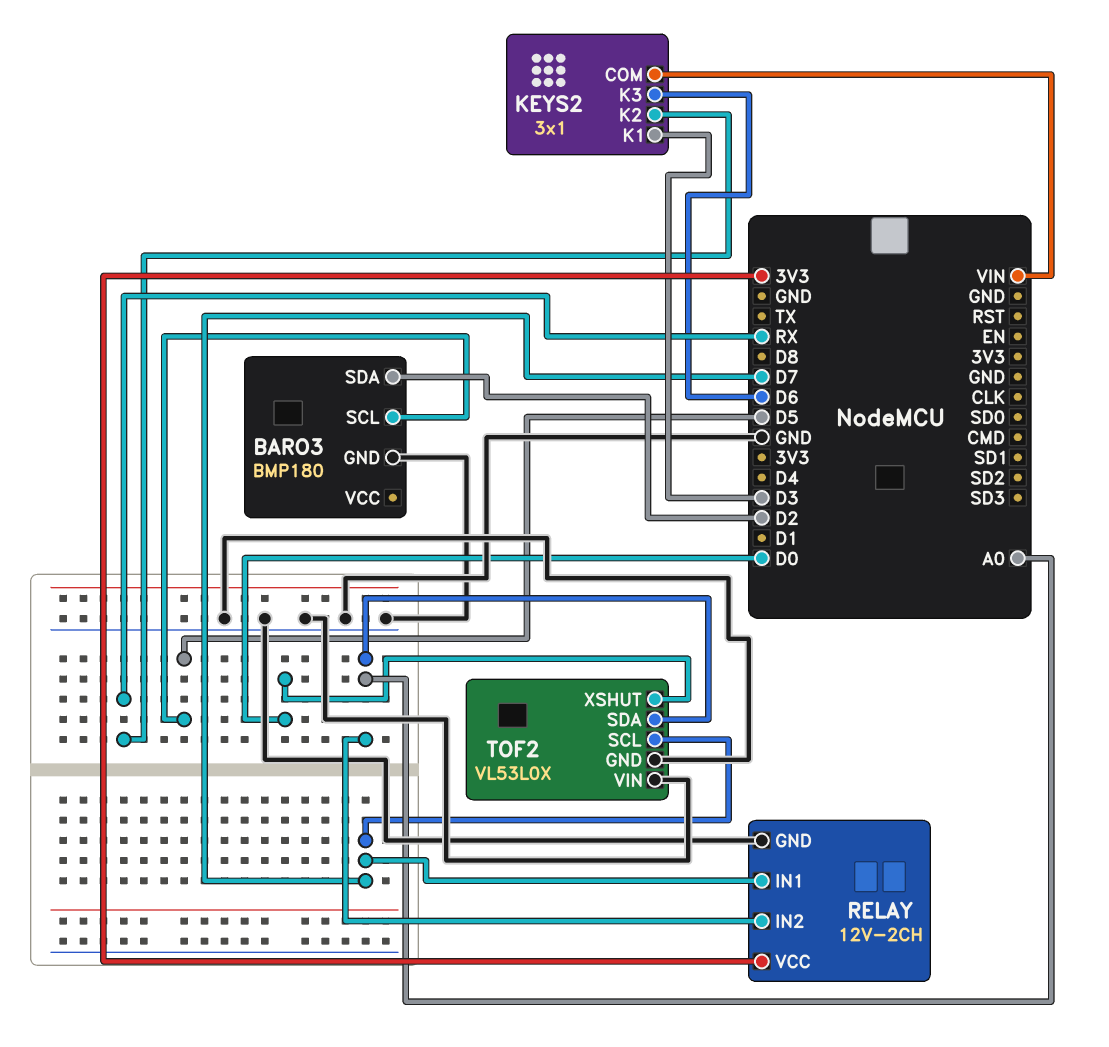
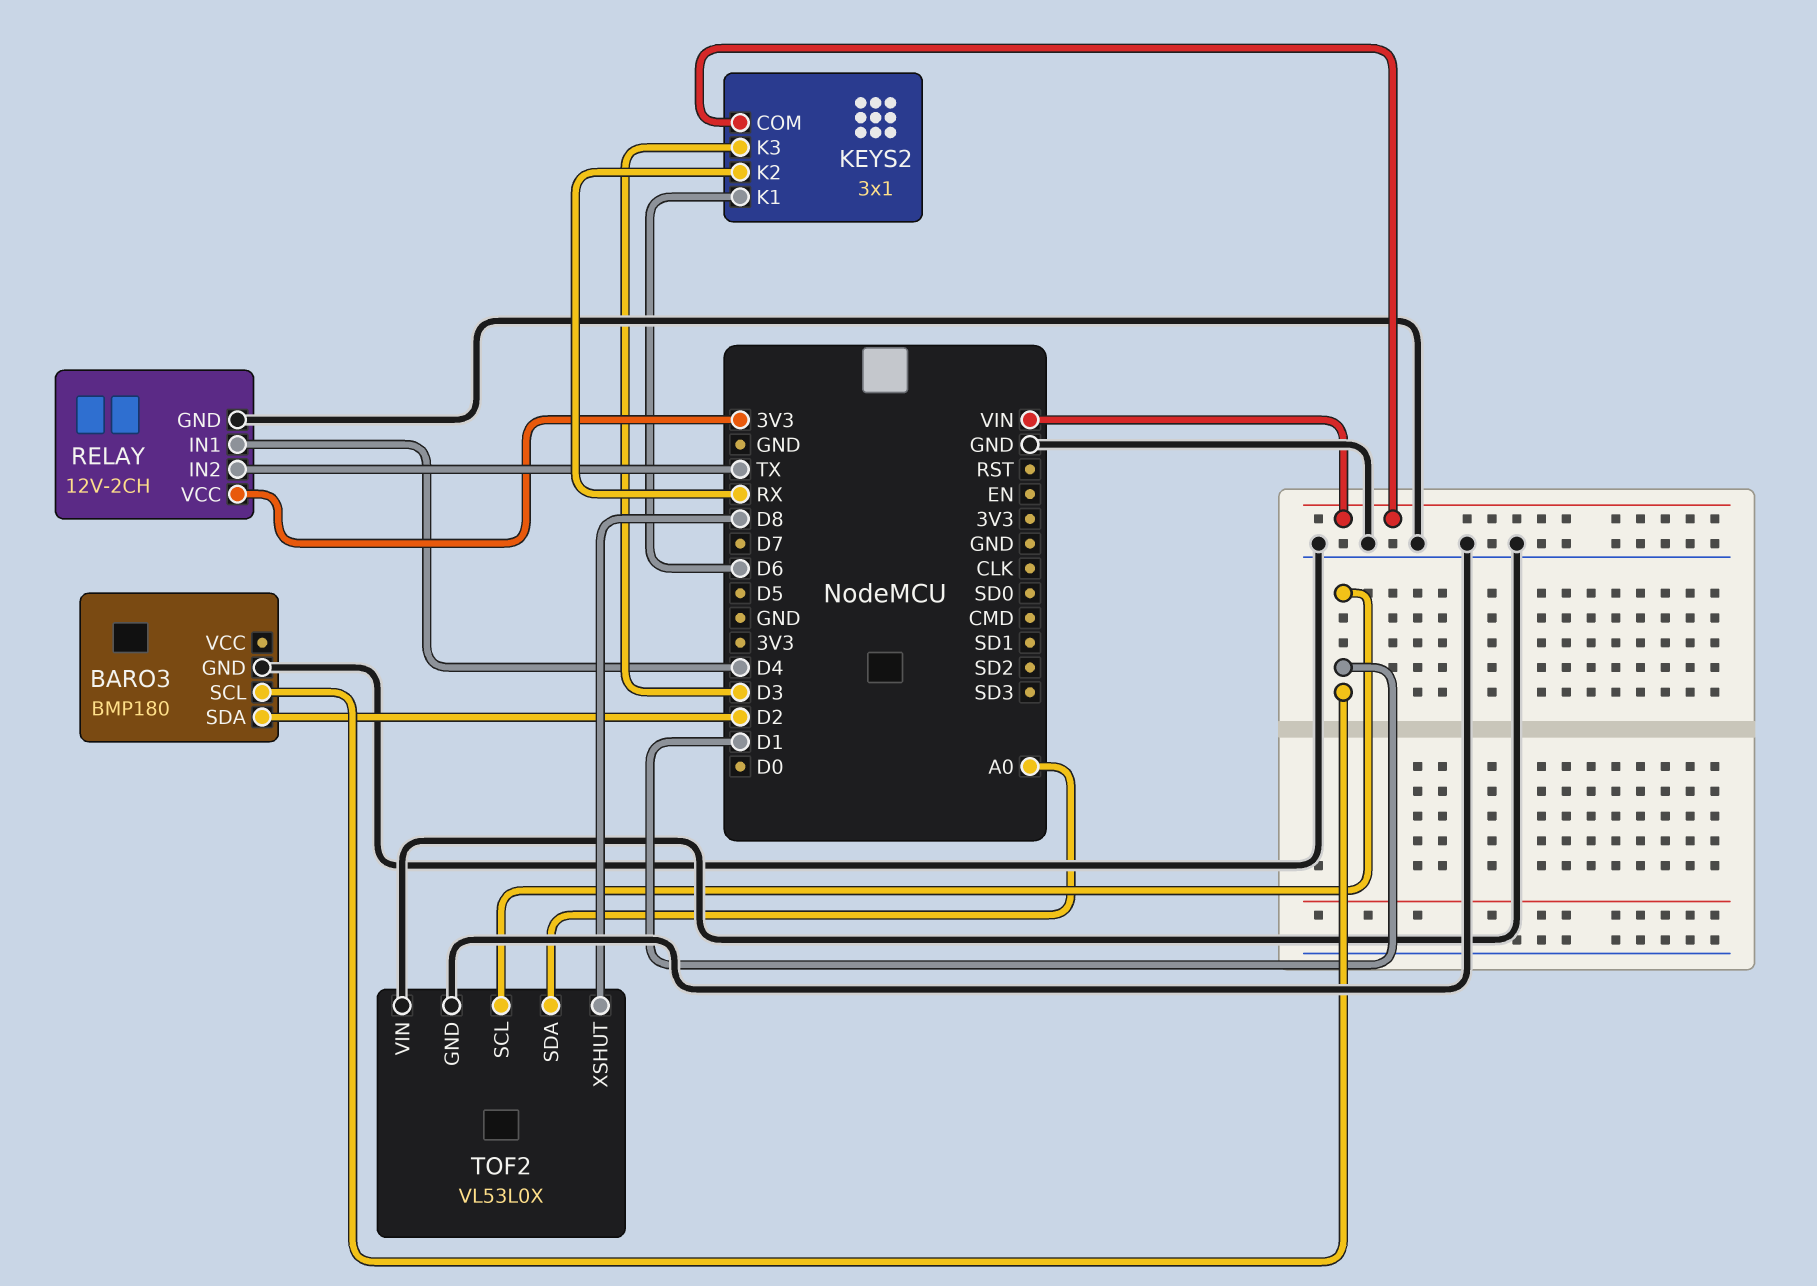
BARO3 pin SCL: D5 -> D1
KEYS2 pin K1: D3 -> D6
KEYS2 pin K3: D6 -> D3
RELAY pin IN1: D7 -> D4
RELAY pin IN2: A0 -> TX
TOF2 pin SCL: D7 -> D1
TOF2 pin XSHUT: D0 -> D8

